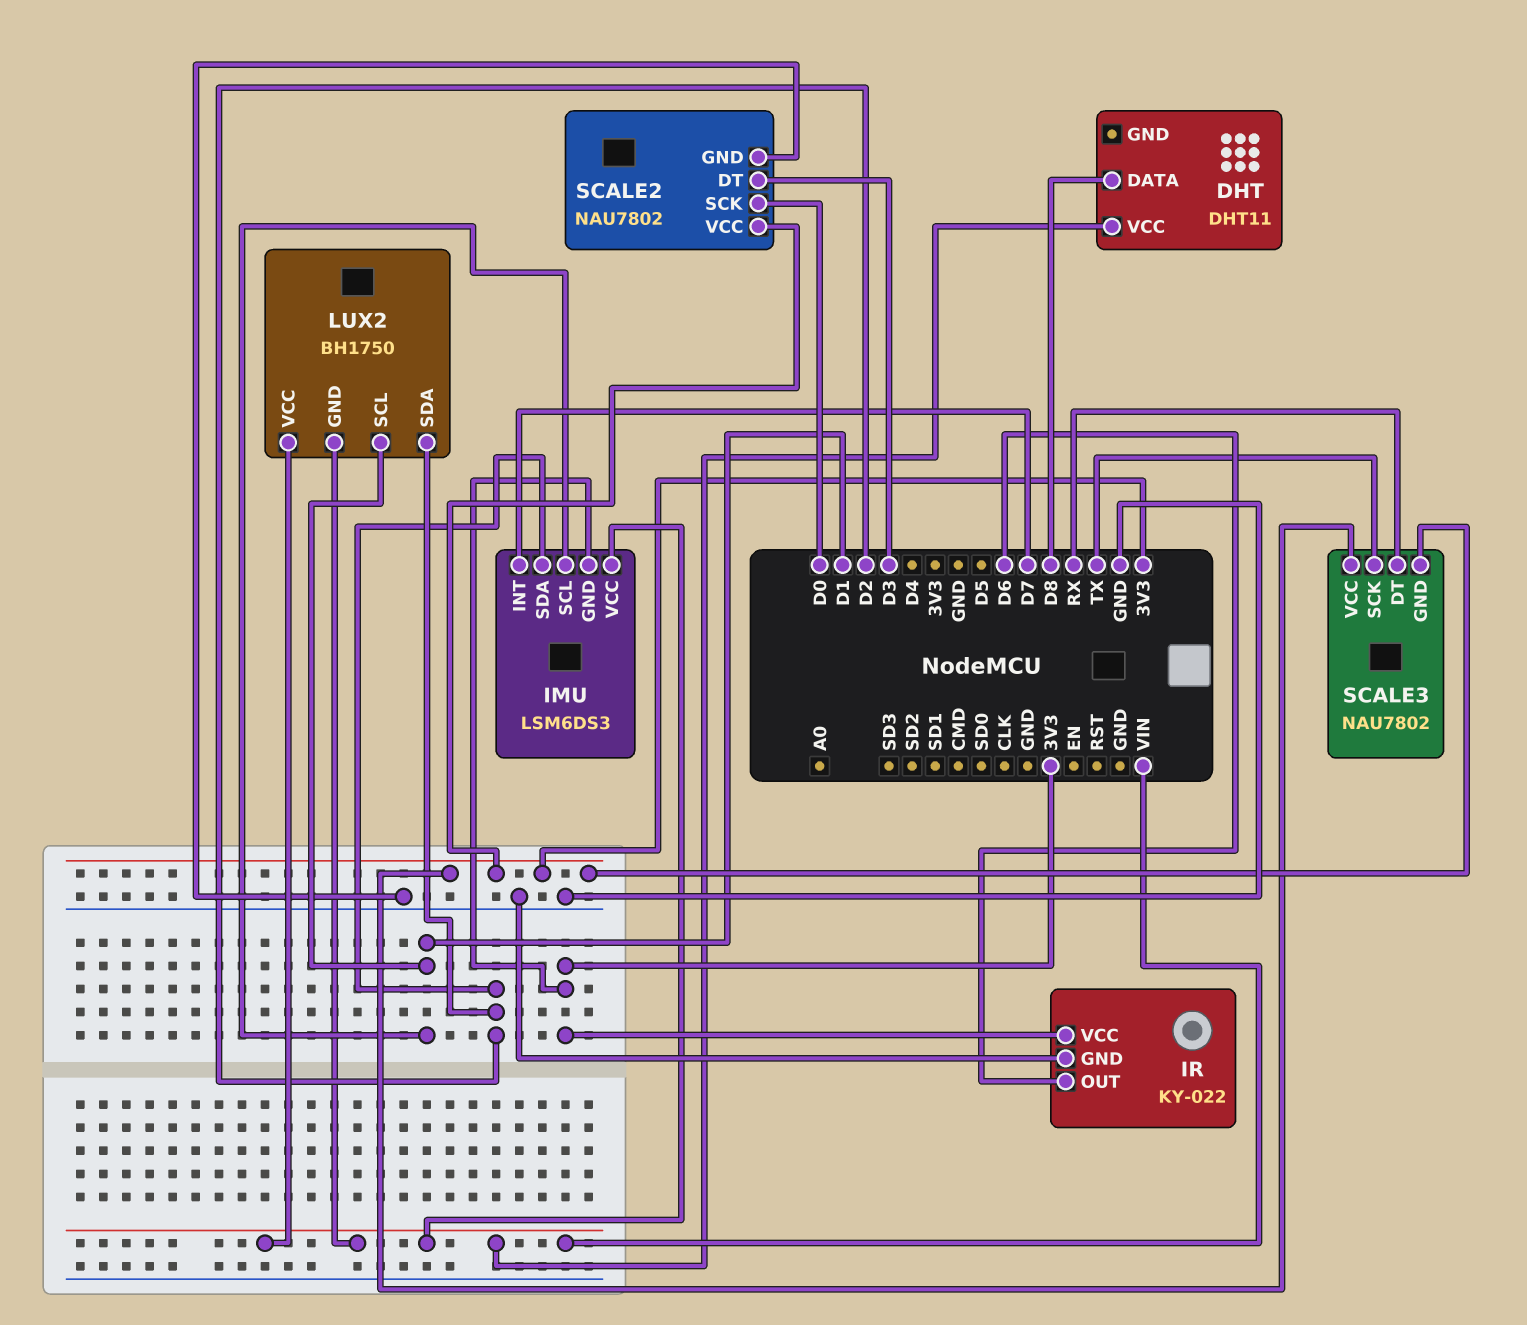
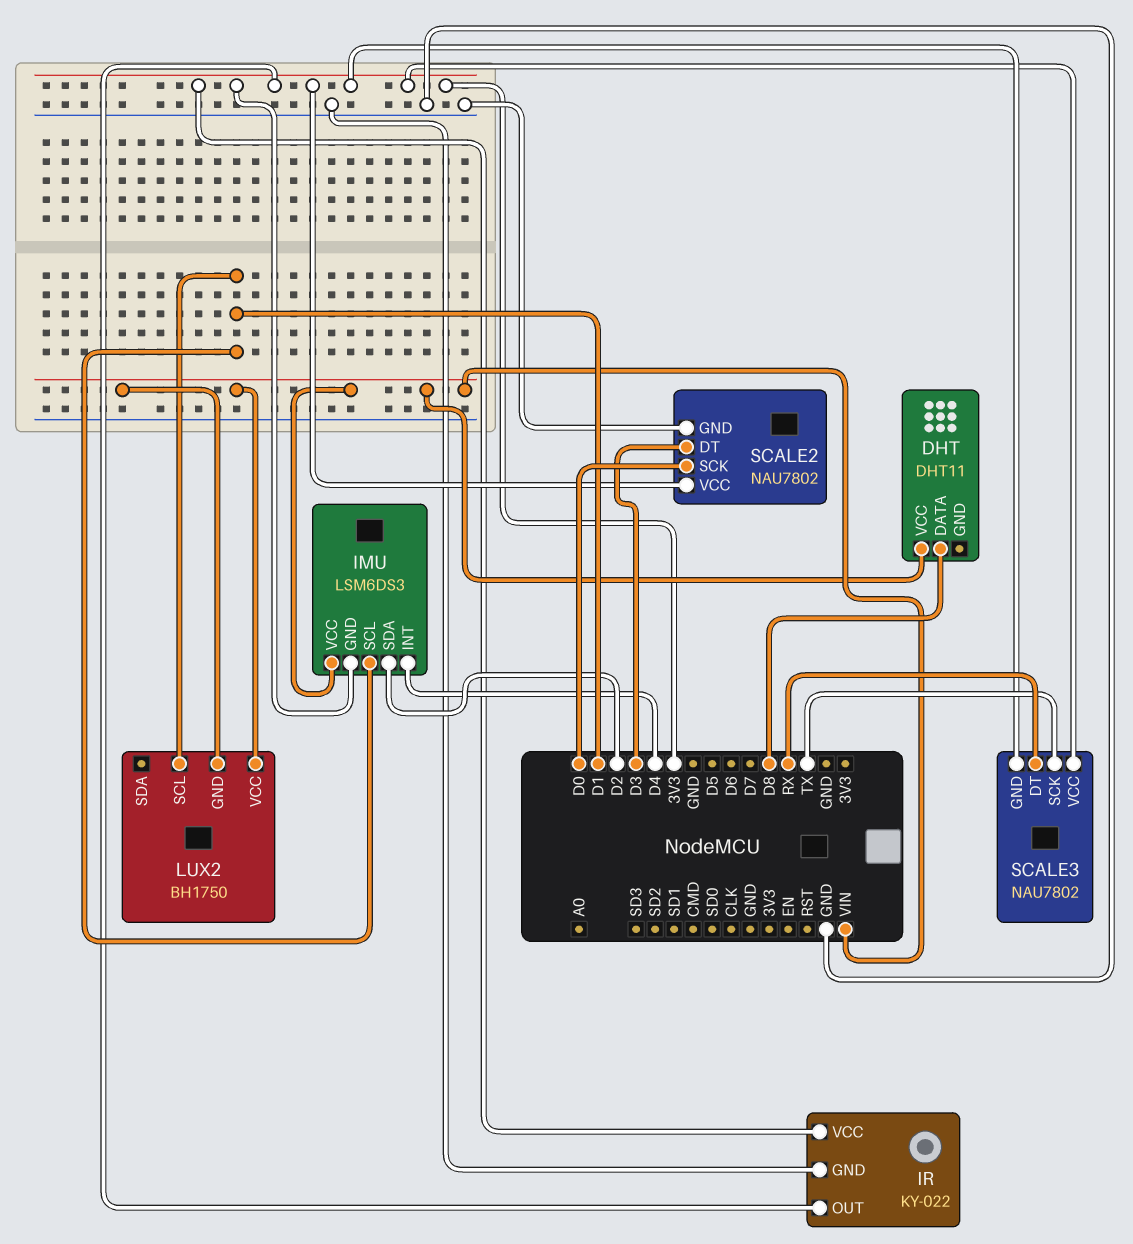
IMU pin INT: D7 -> D4
IR pin OUT: D6 -> 3V3
LUX2 pin SDA: D2 -> none

